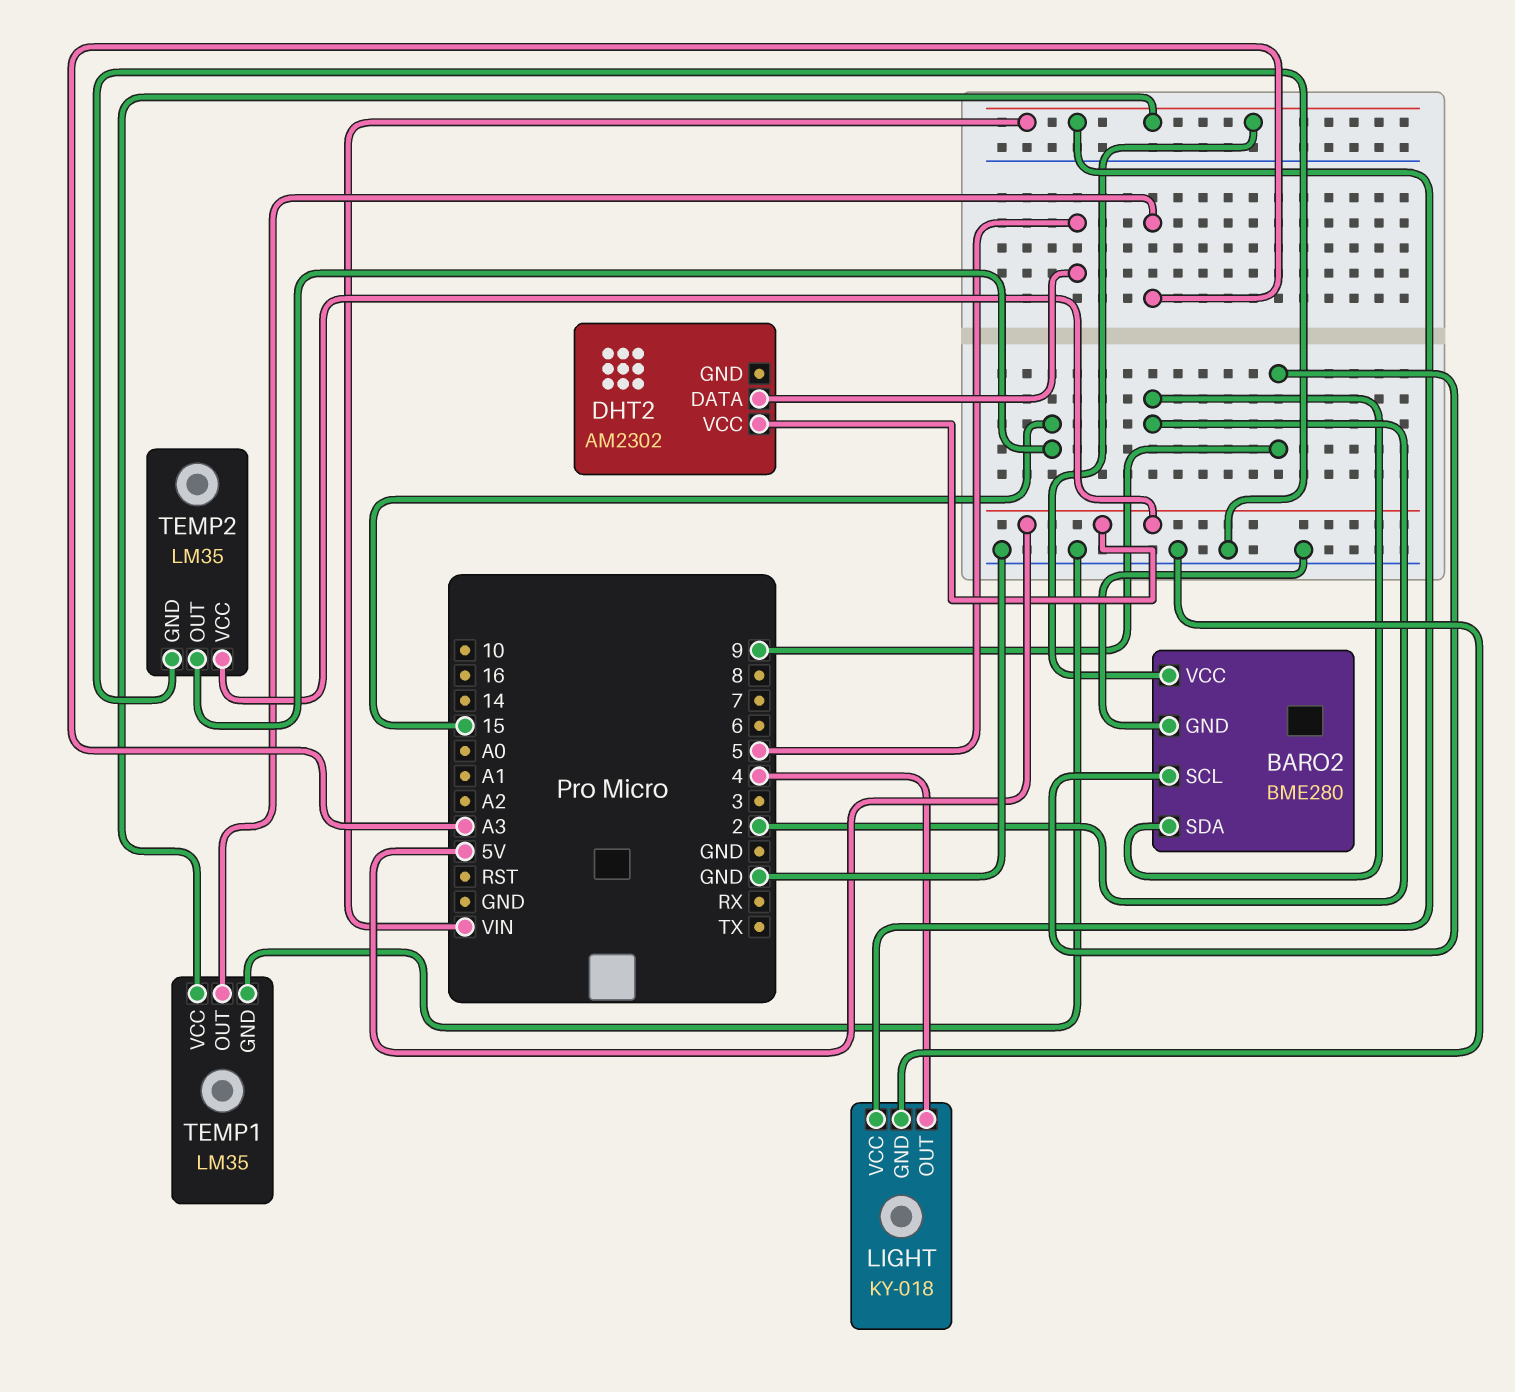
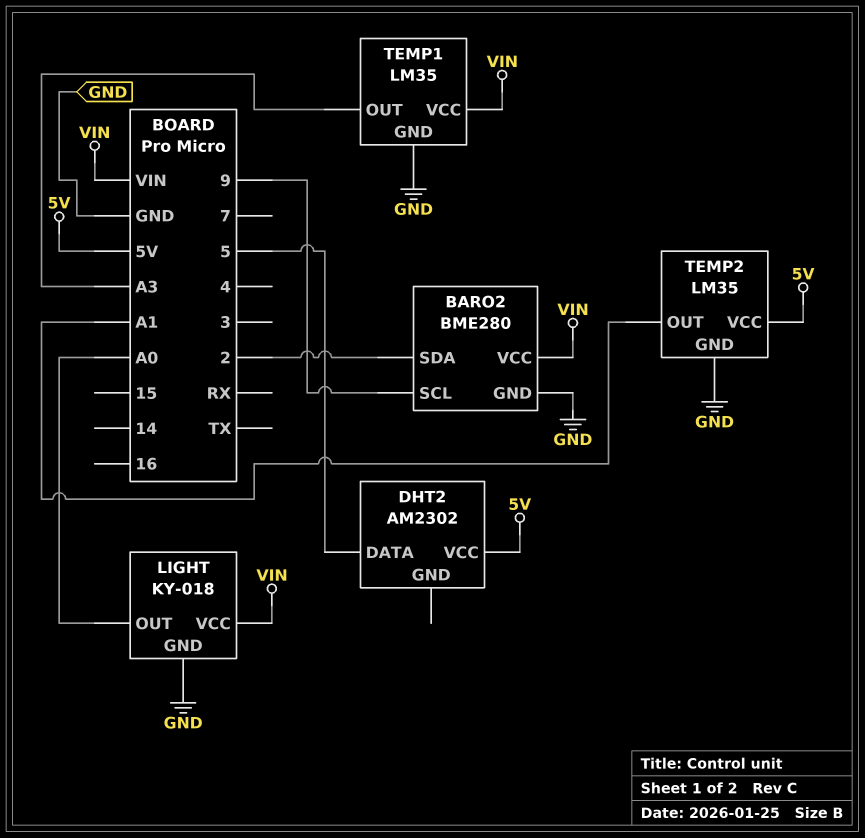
LIGHT pin OUT: 4 -> A0
TEMP2 pin OUT: 15 -> A1

